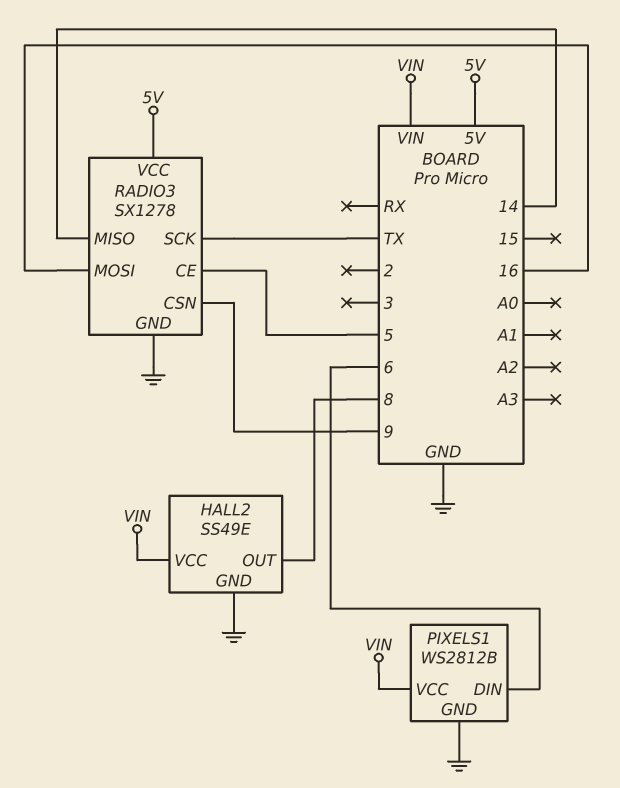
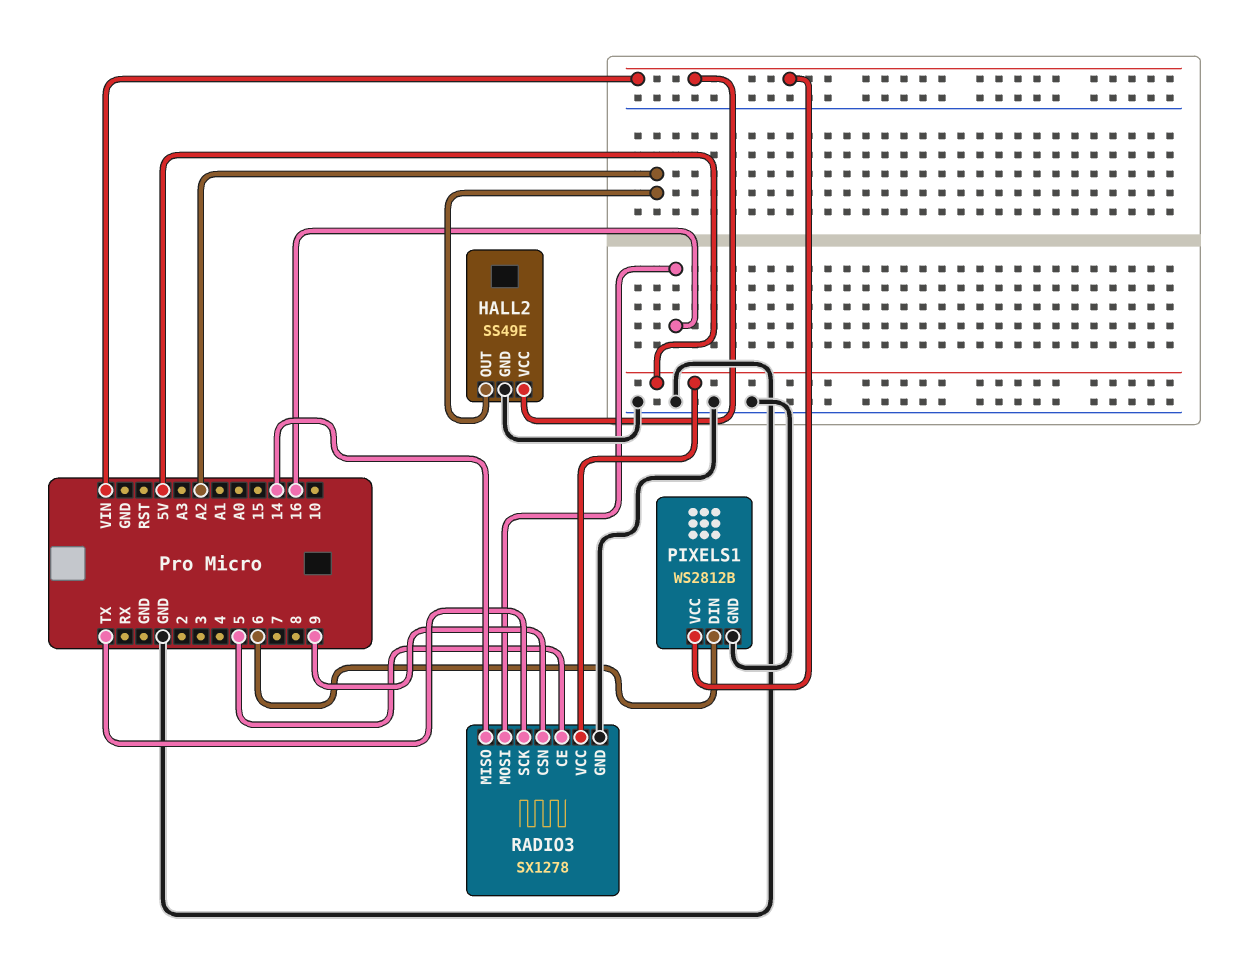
HALL2 pin OUT: 8 -> A2

